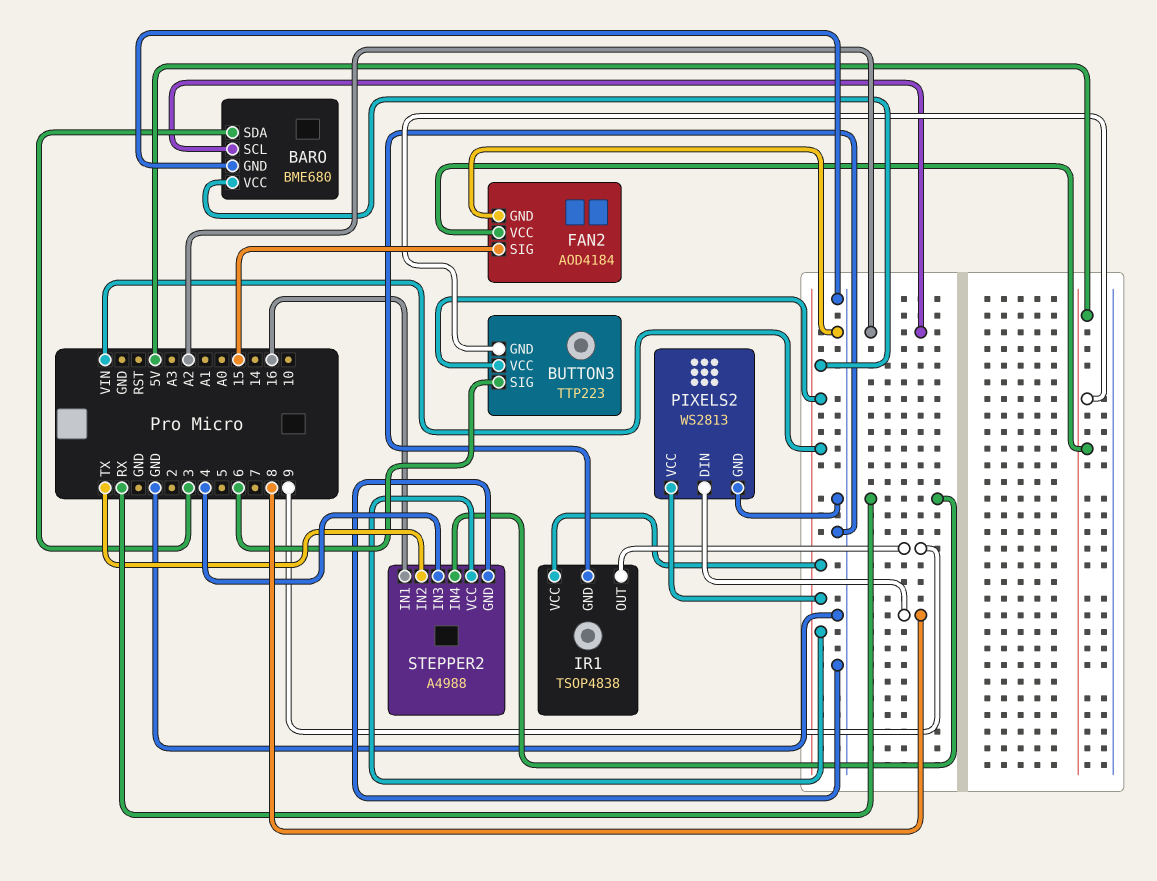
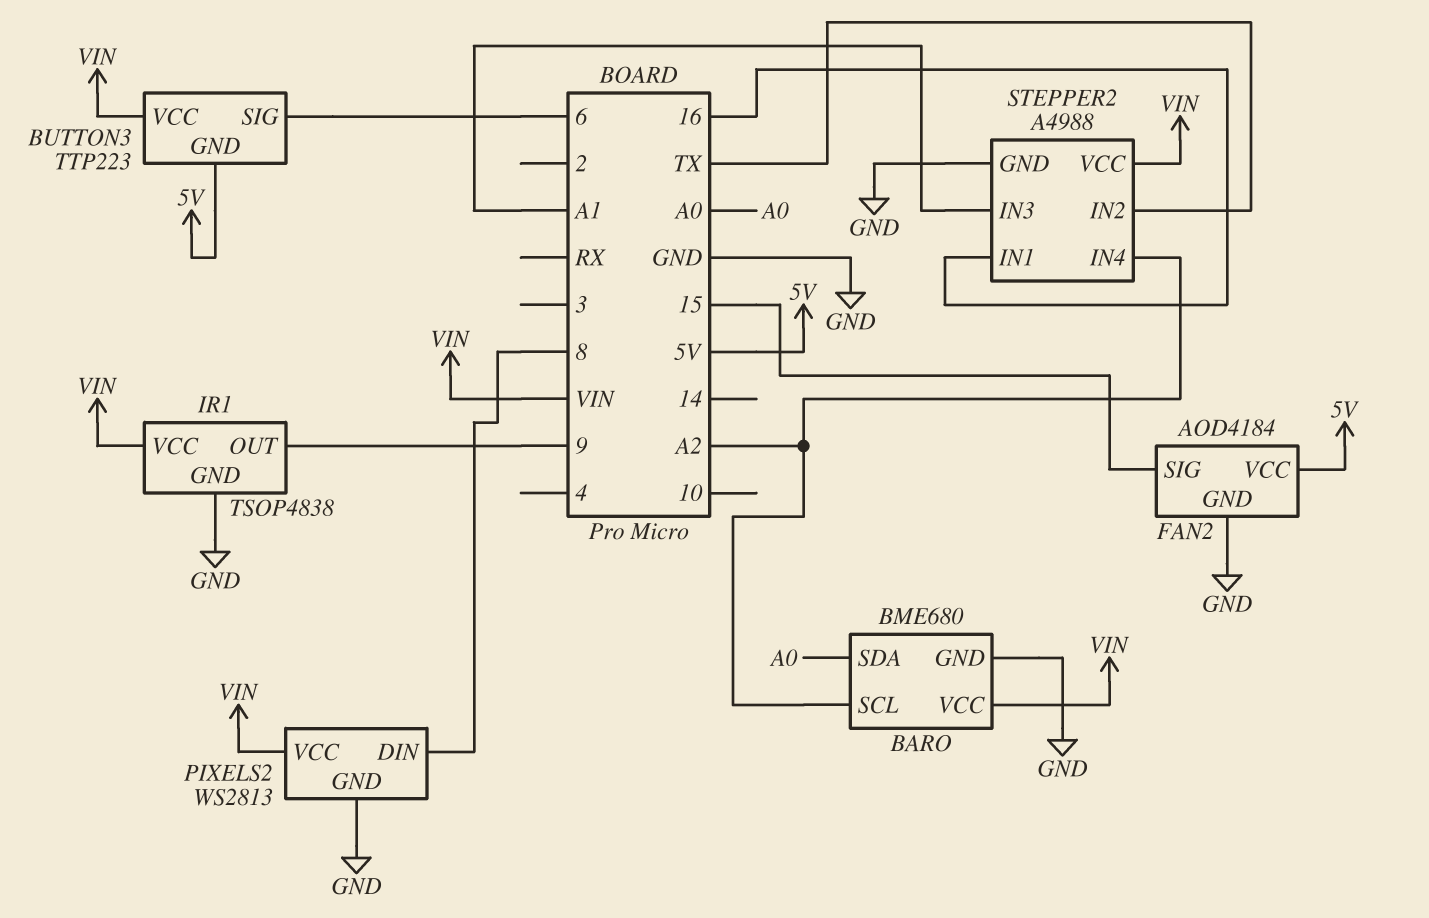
BARO pin SDA: 3 -> A0
STEPPER2 pin IN3: 4 -> A1
STEPPER2 pin IN4: RX -> A2

